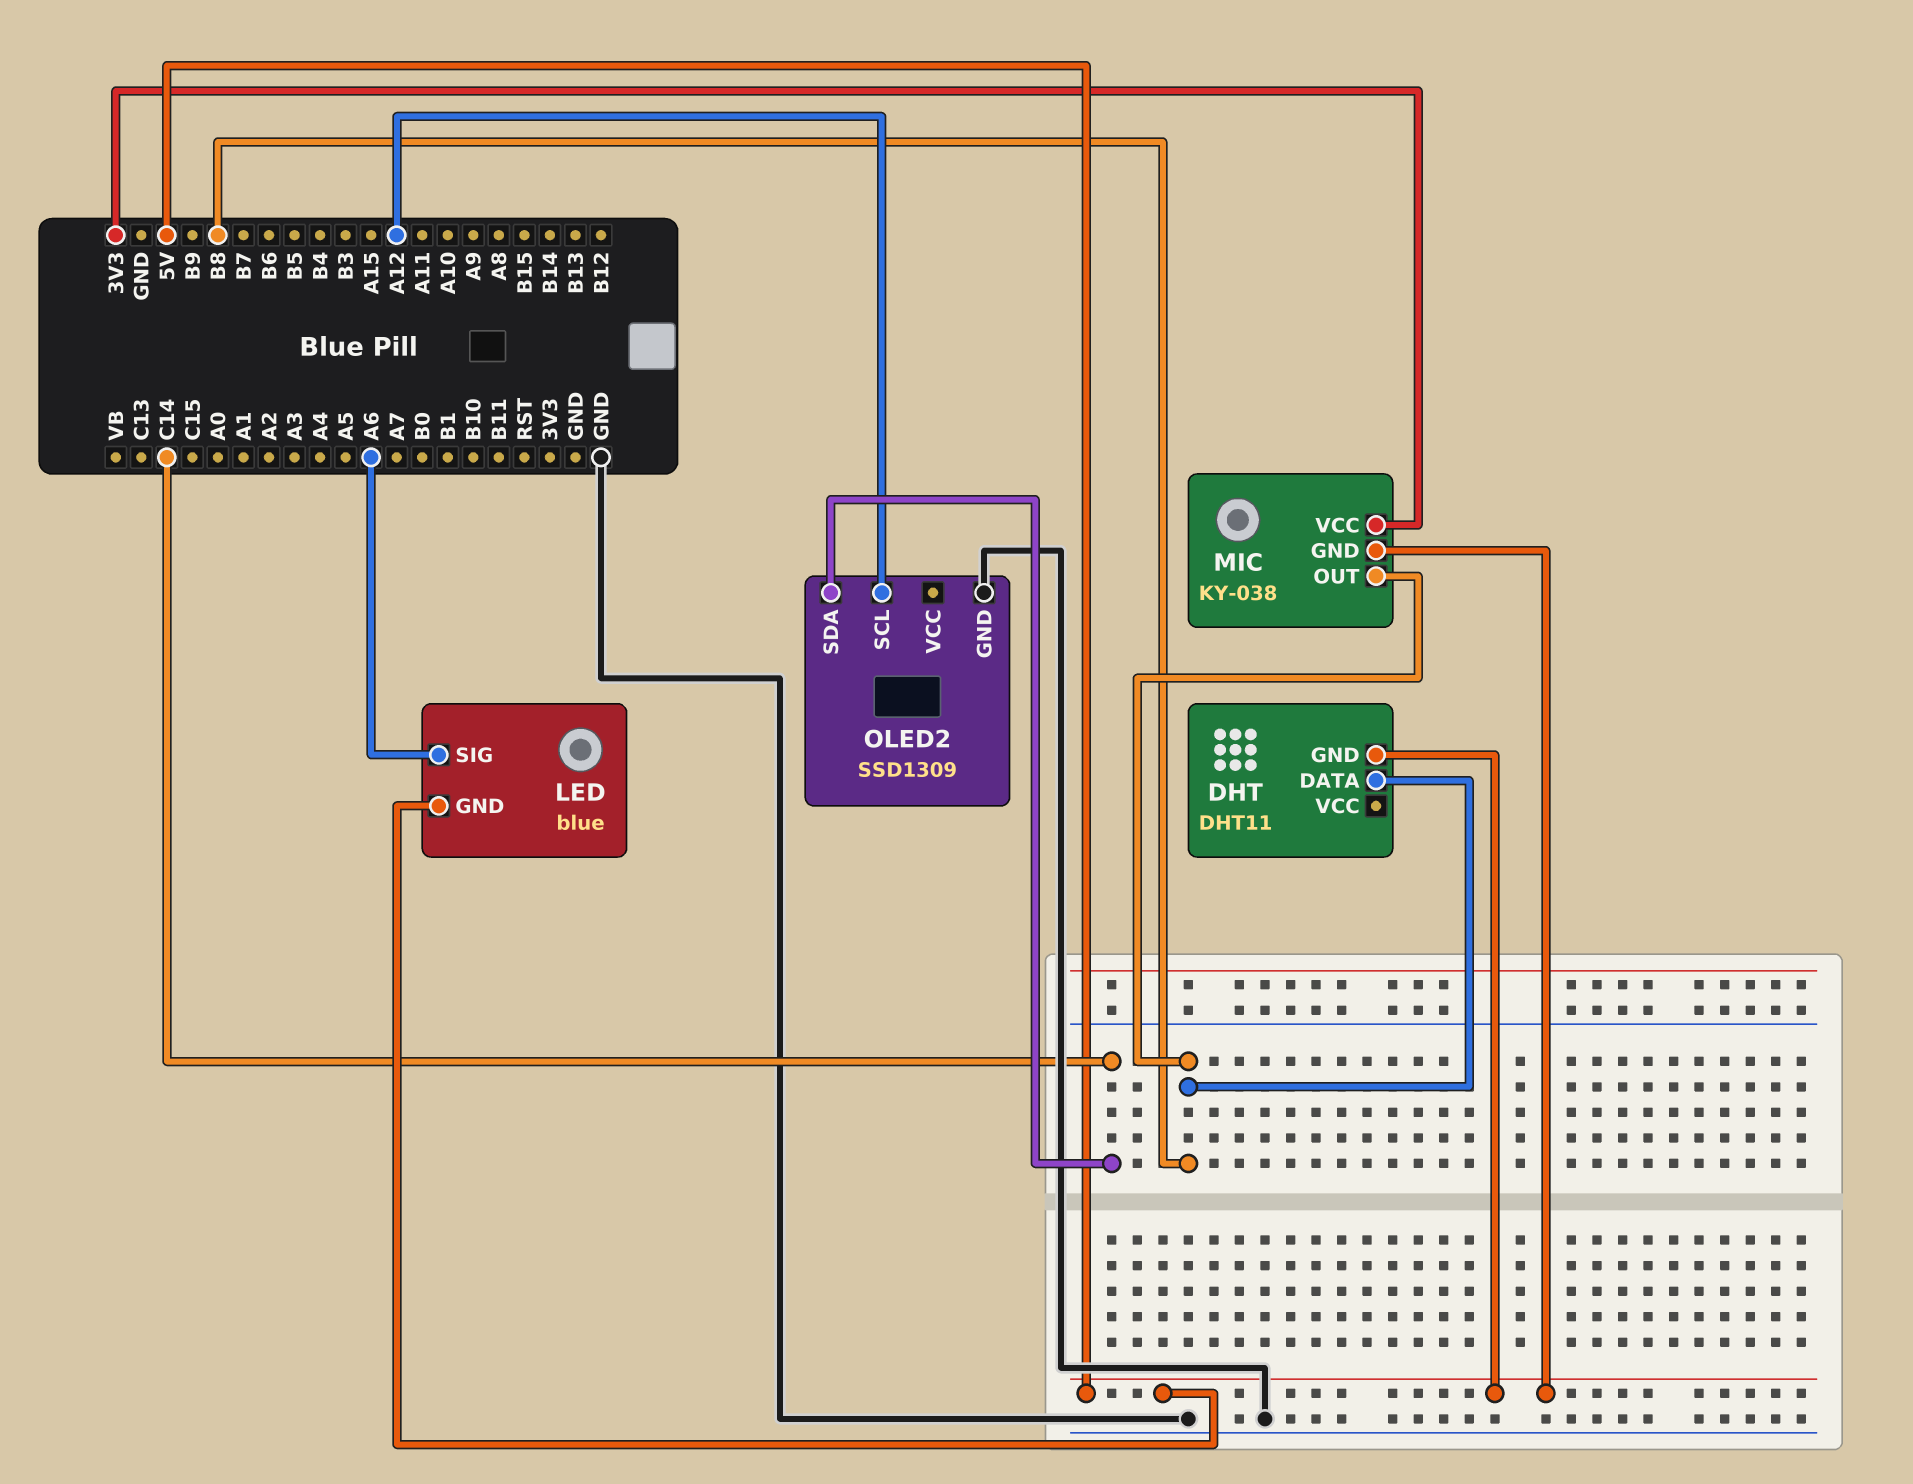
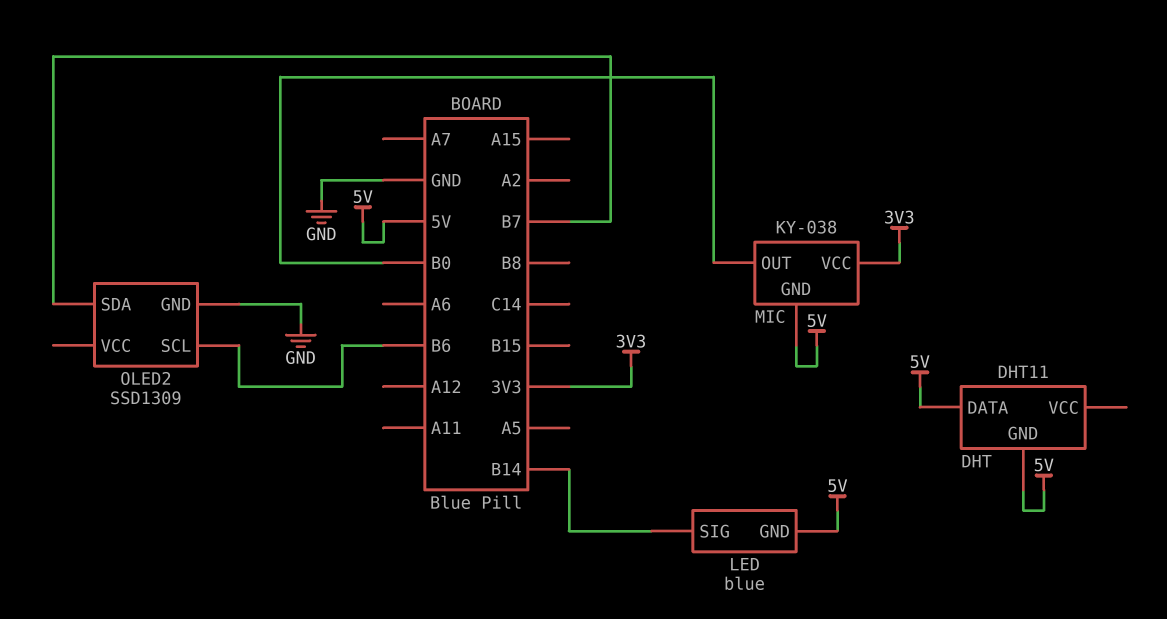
DHT pin DATA: B8 -> 5V
LED pin SIG: A6 -> B14
MIC pin OUT: B8 -> B0
OLED2 pin SCL: A12 -> B6
OLED2 pin SDA: C14 -> B7

